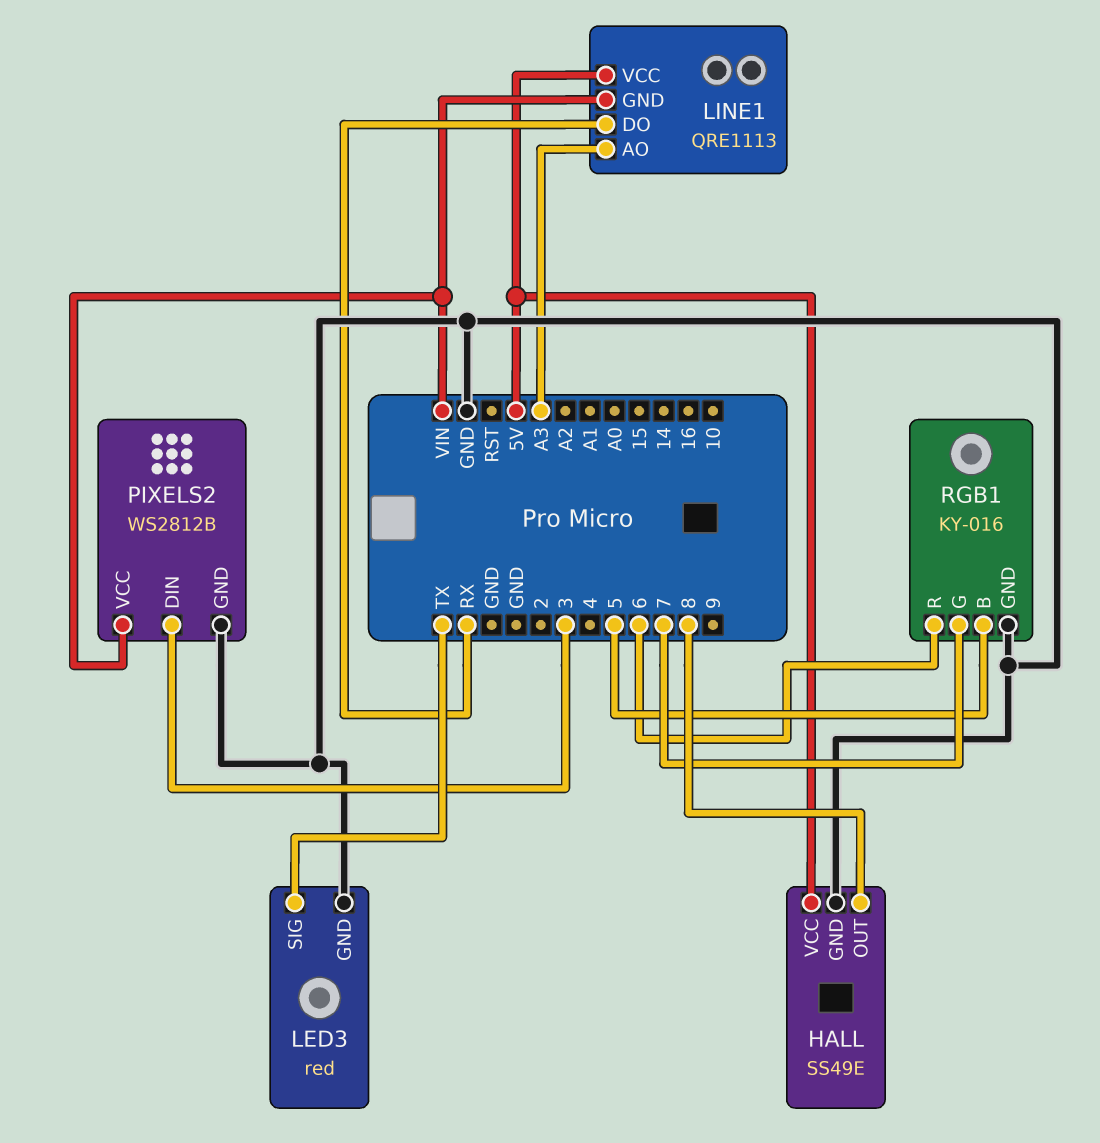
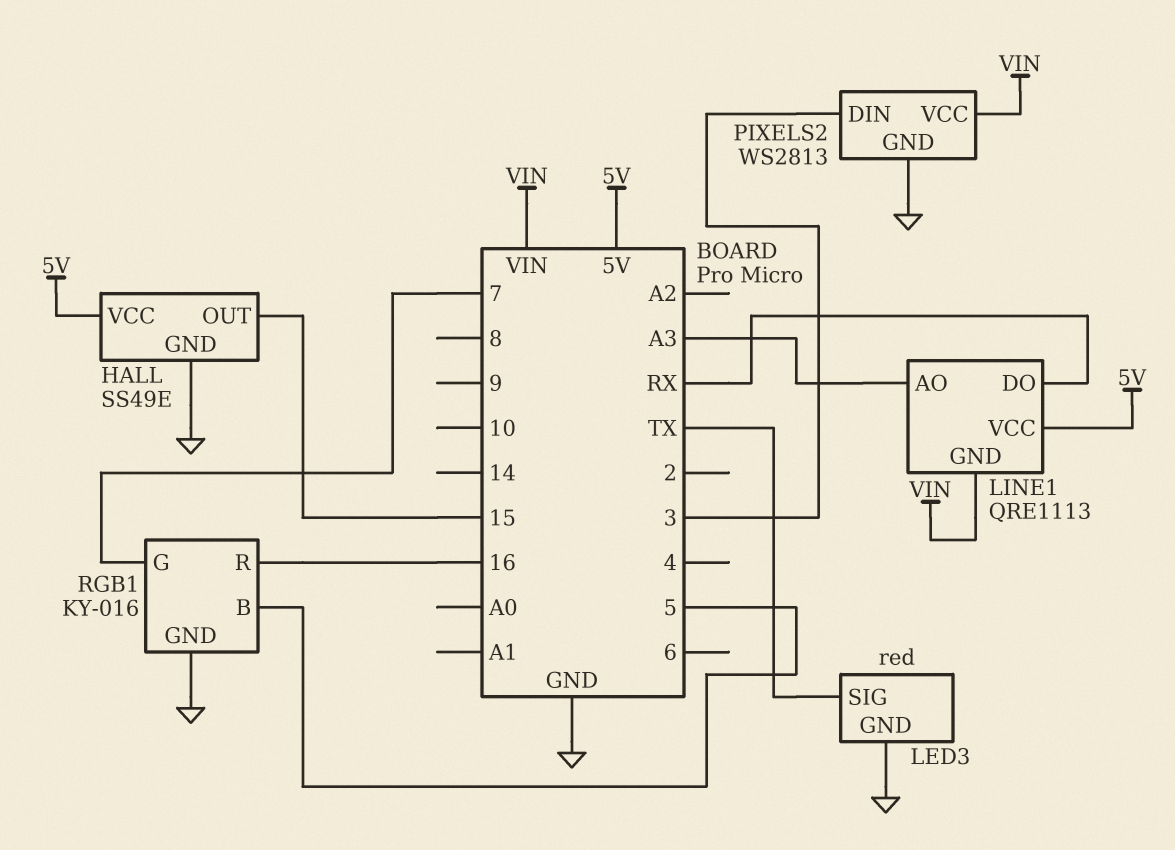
HALL pin OUT: 8 -> 15
PIXELS2: WS2812B -> WS2813
RGB1 pin R: 6 -> 16

